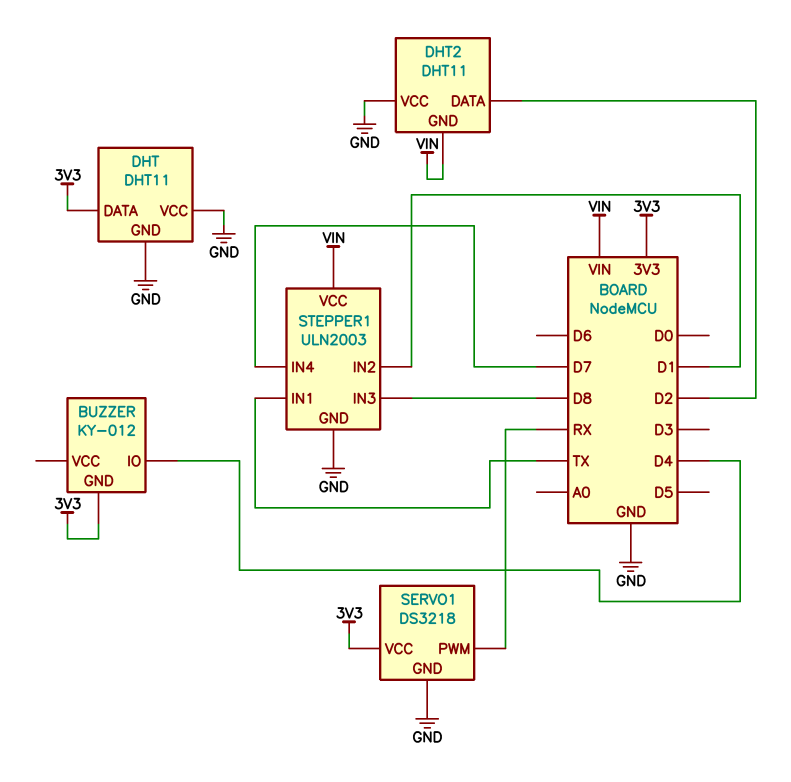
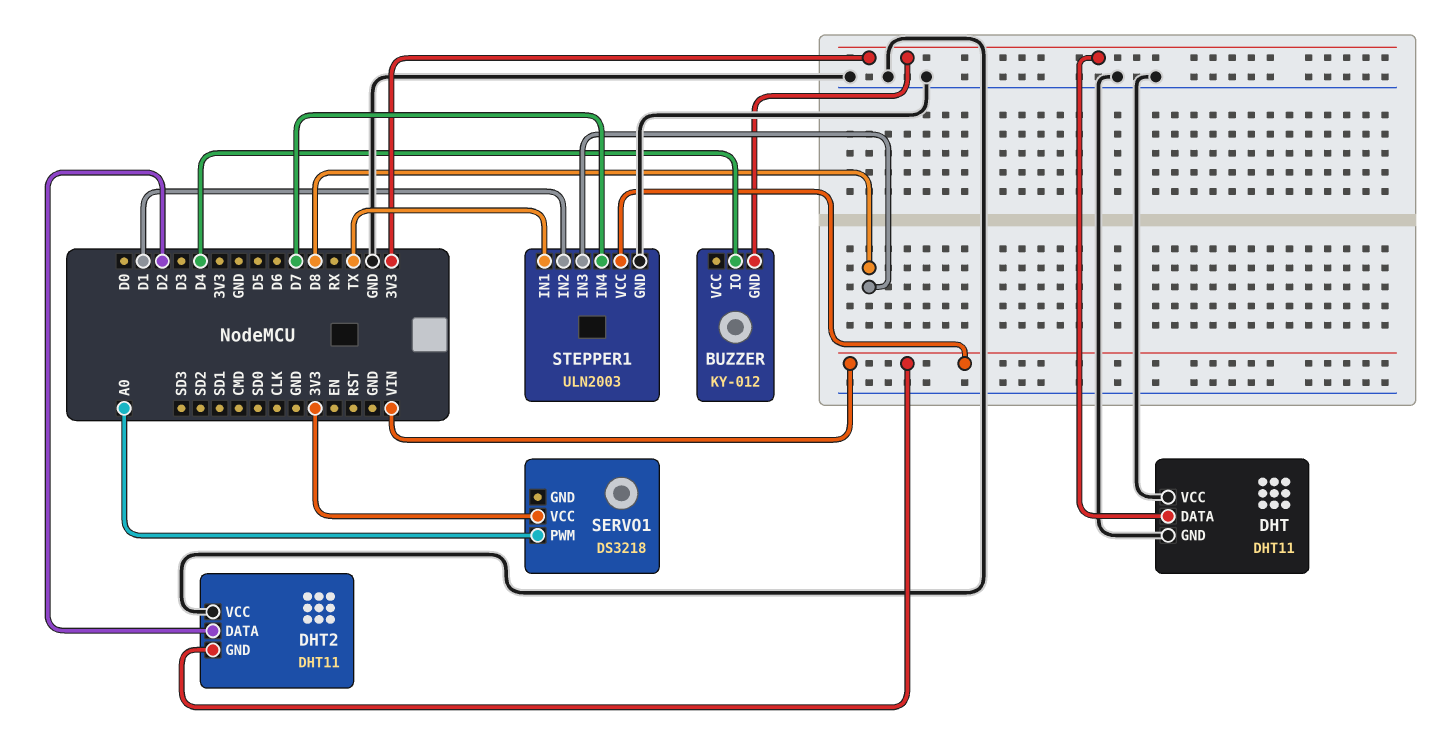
SERVO1 pin GND: GND -> none
SERVO1 pin PWM: RX -> A0

